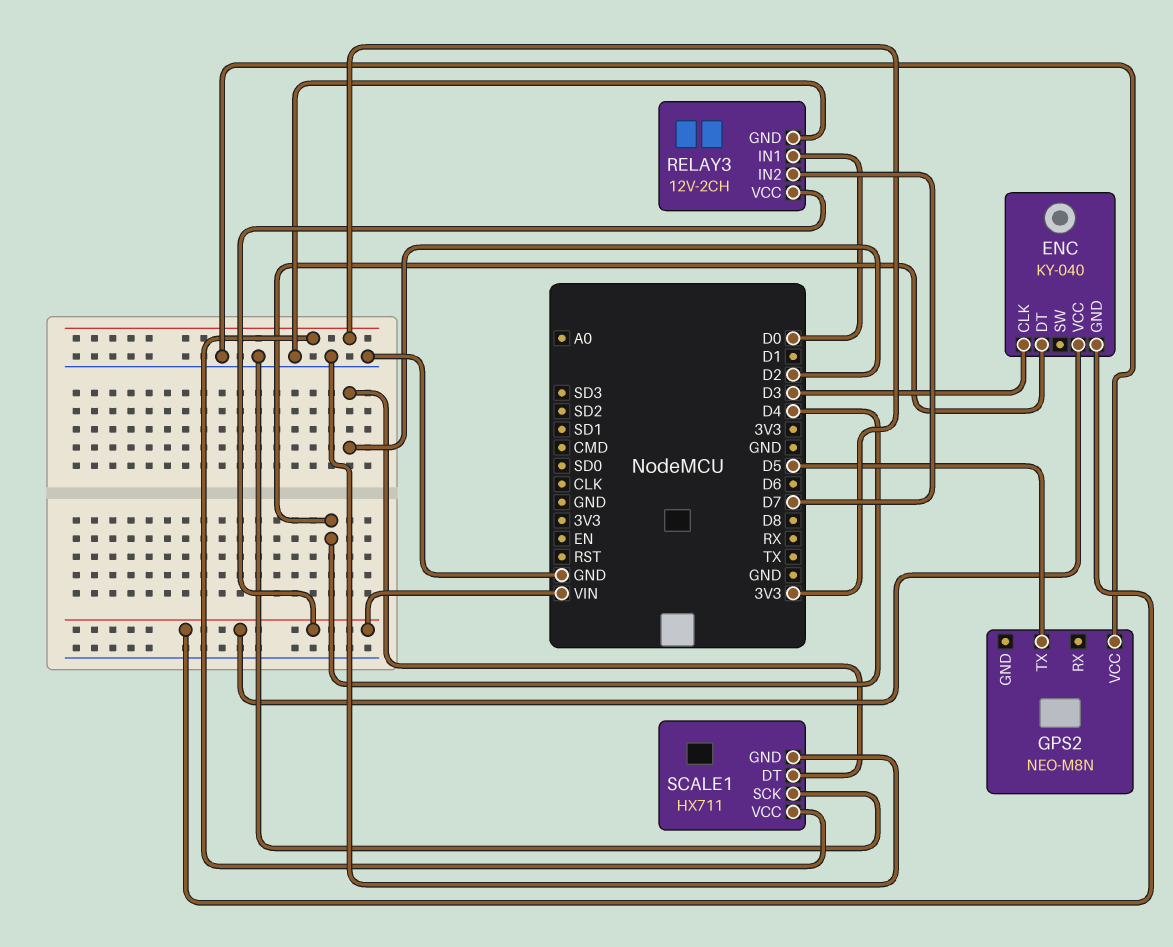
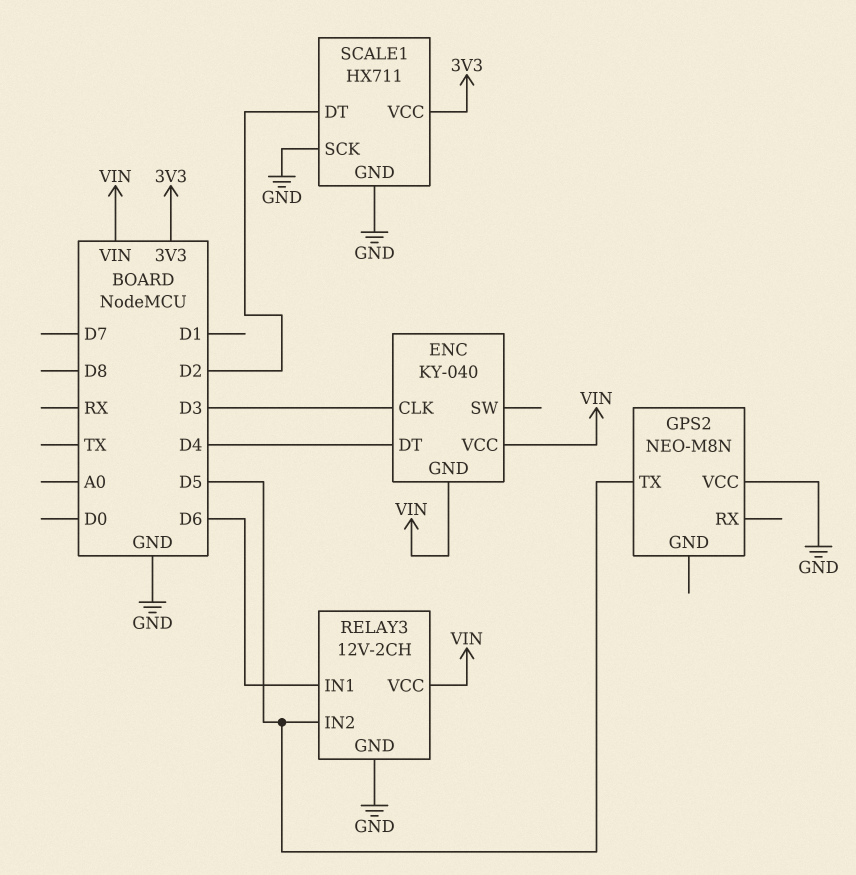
RELAY3 pin IN1: D0 -> D6
RELAY3 pin IN2: D7 -> D5

